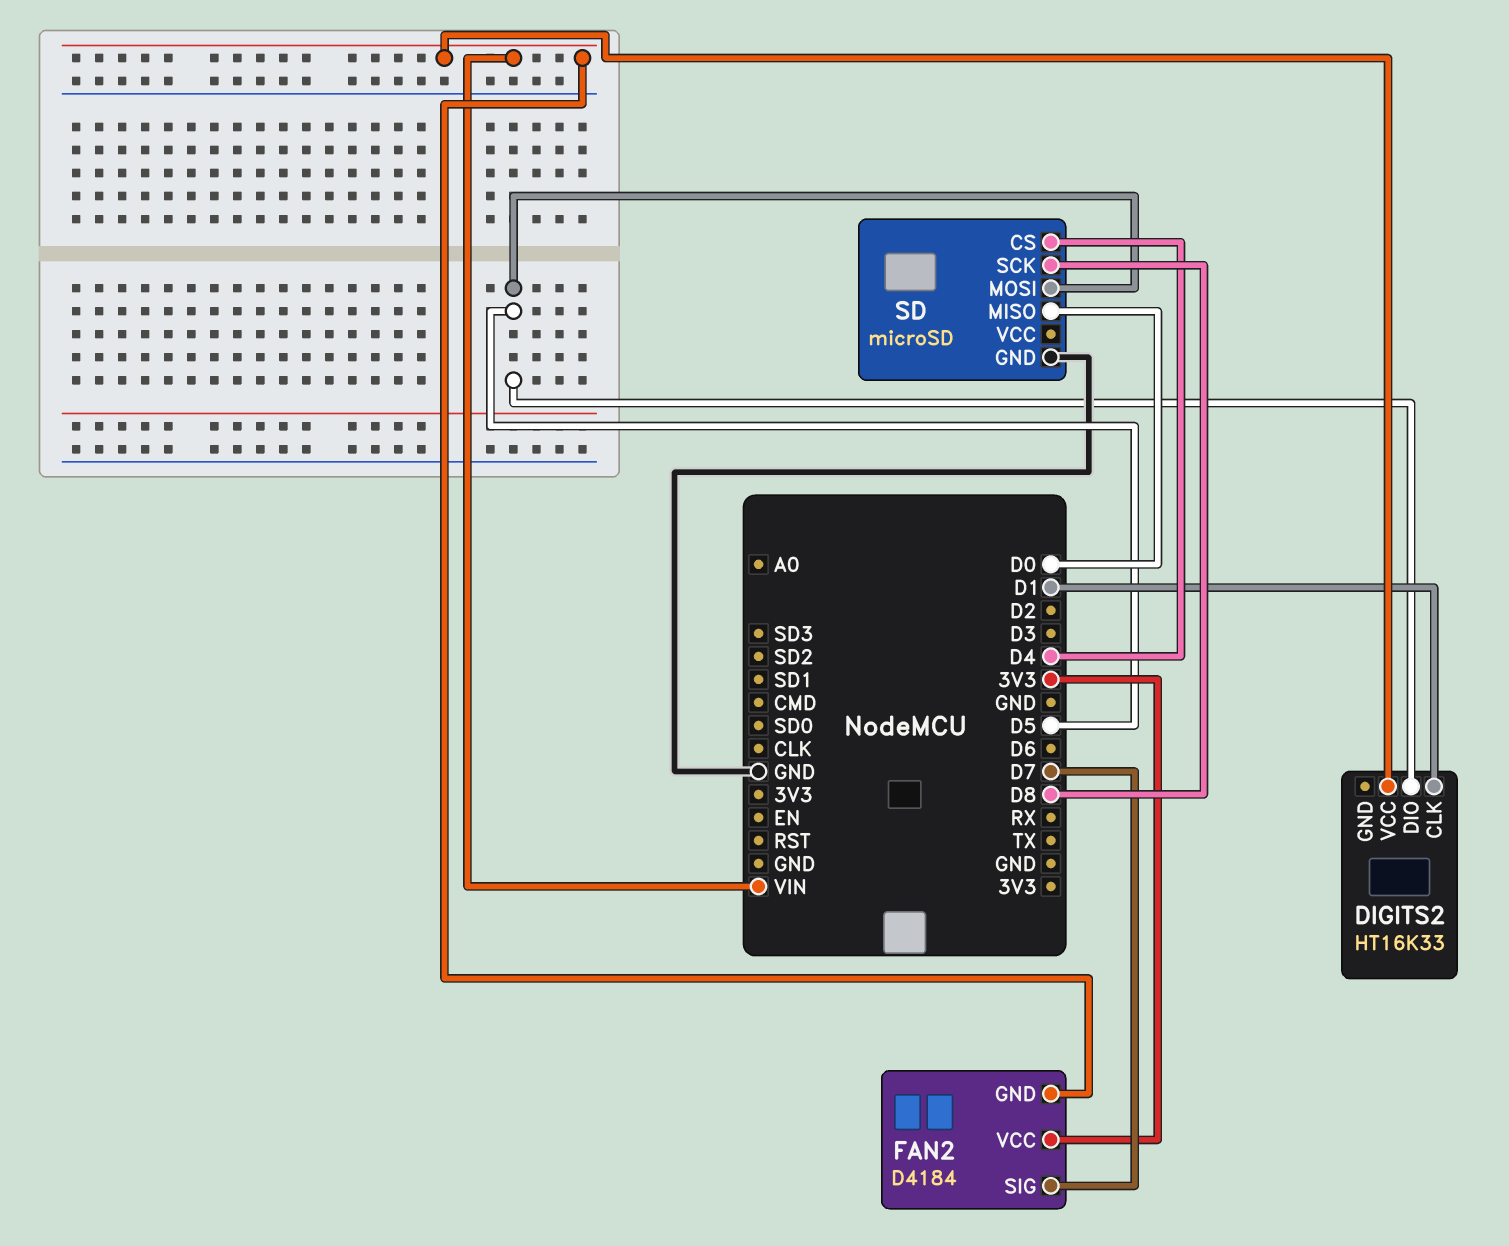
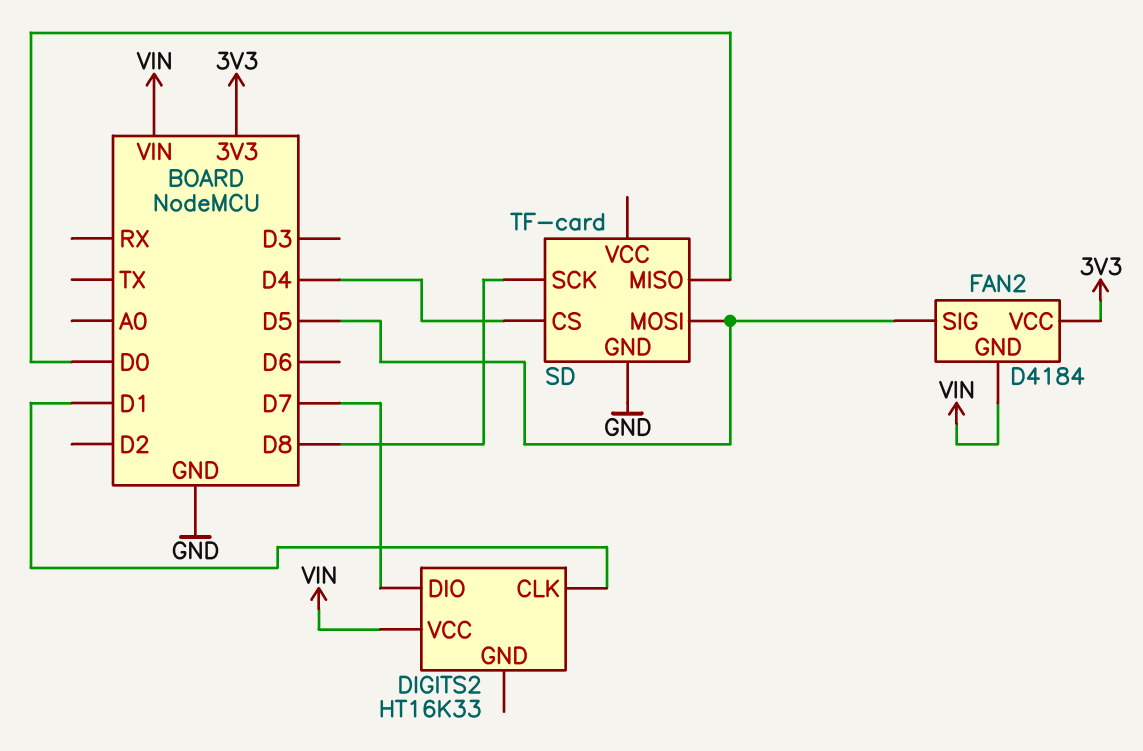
DIGITS2 pin DIO: D5 -> D7
FAN2 pin SIG: D7 -> D5
SD: microSD -> TF-card

